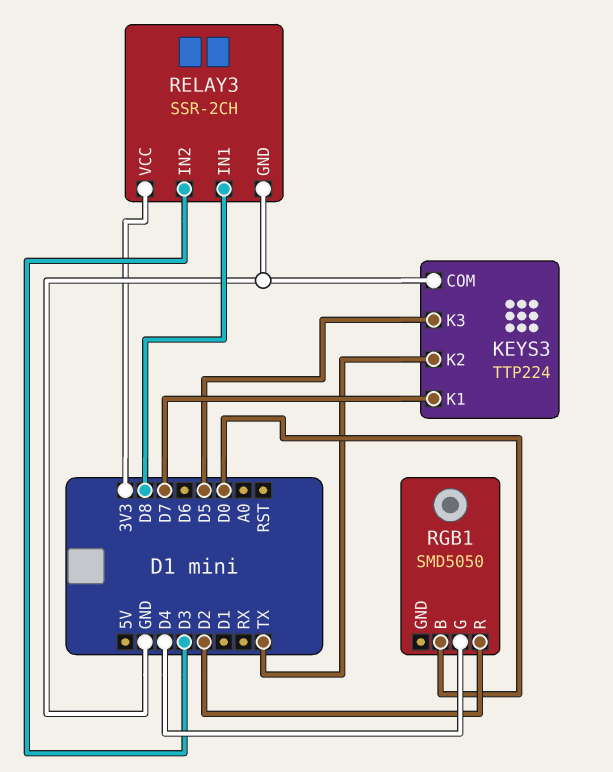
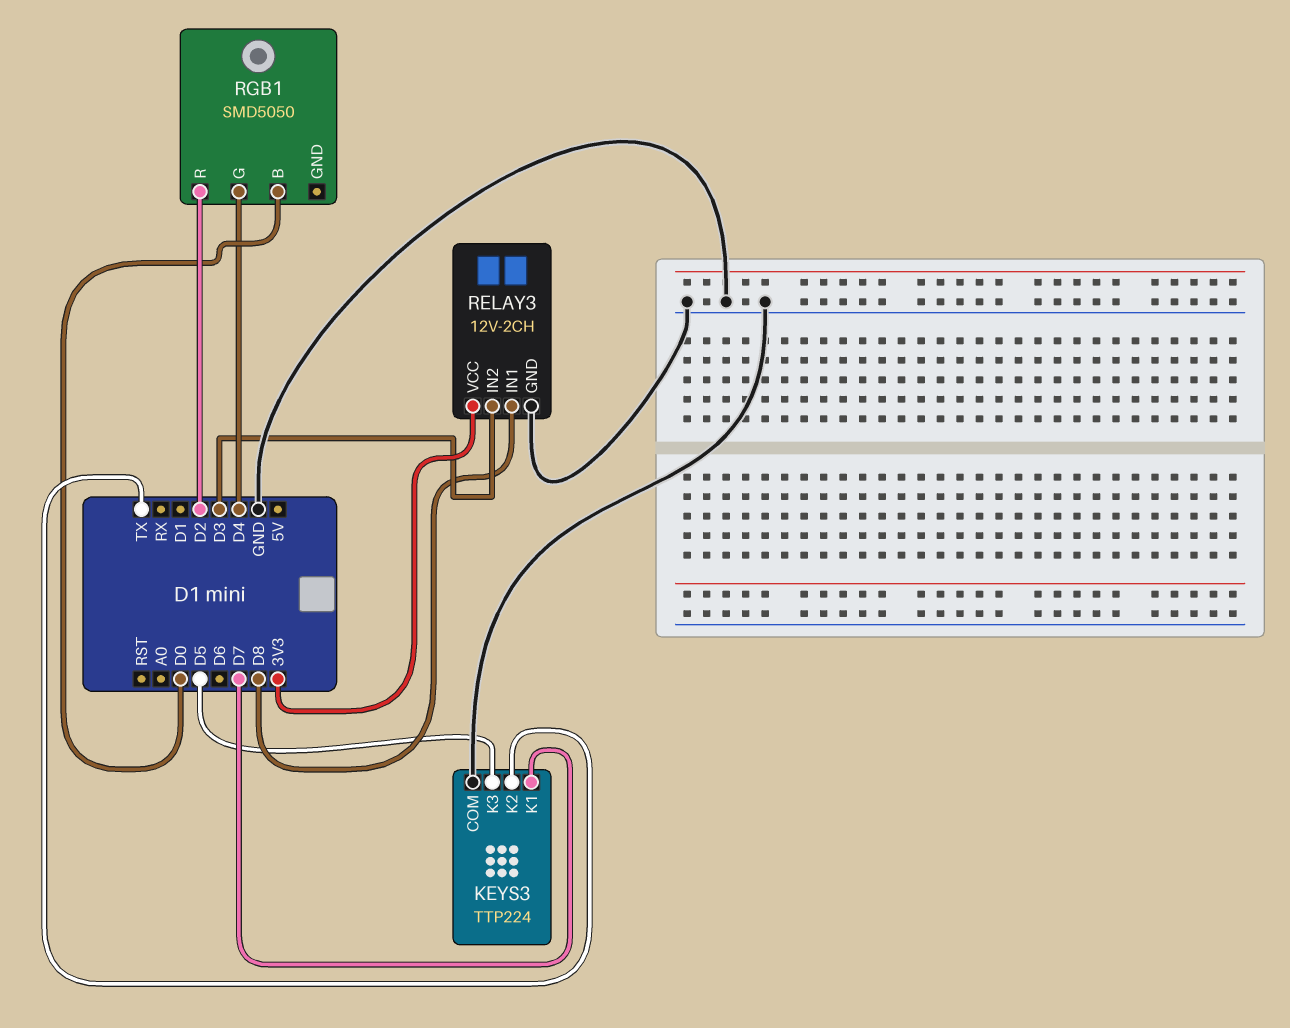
RELAY3: SSR-2CH -> 12V-2CH

